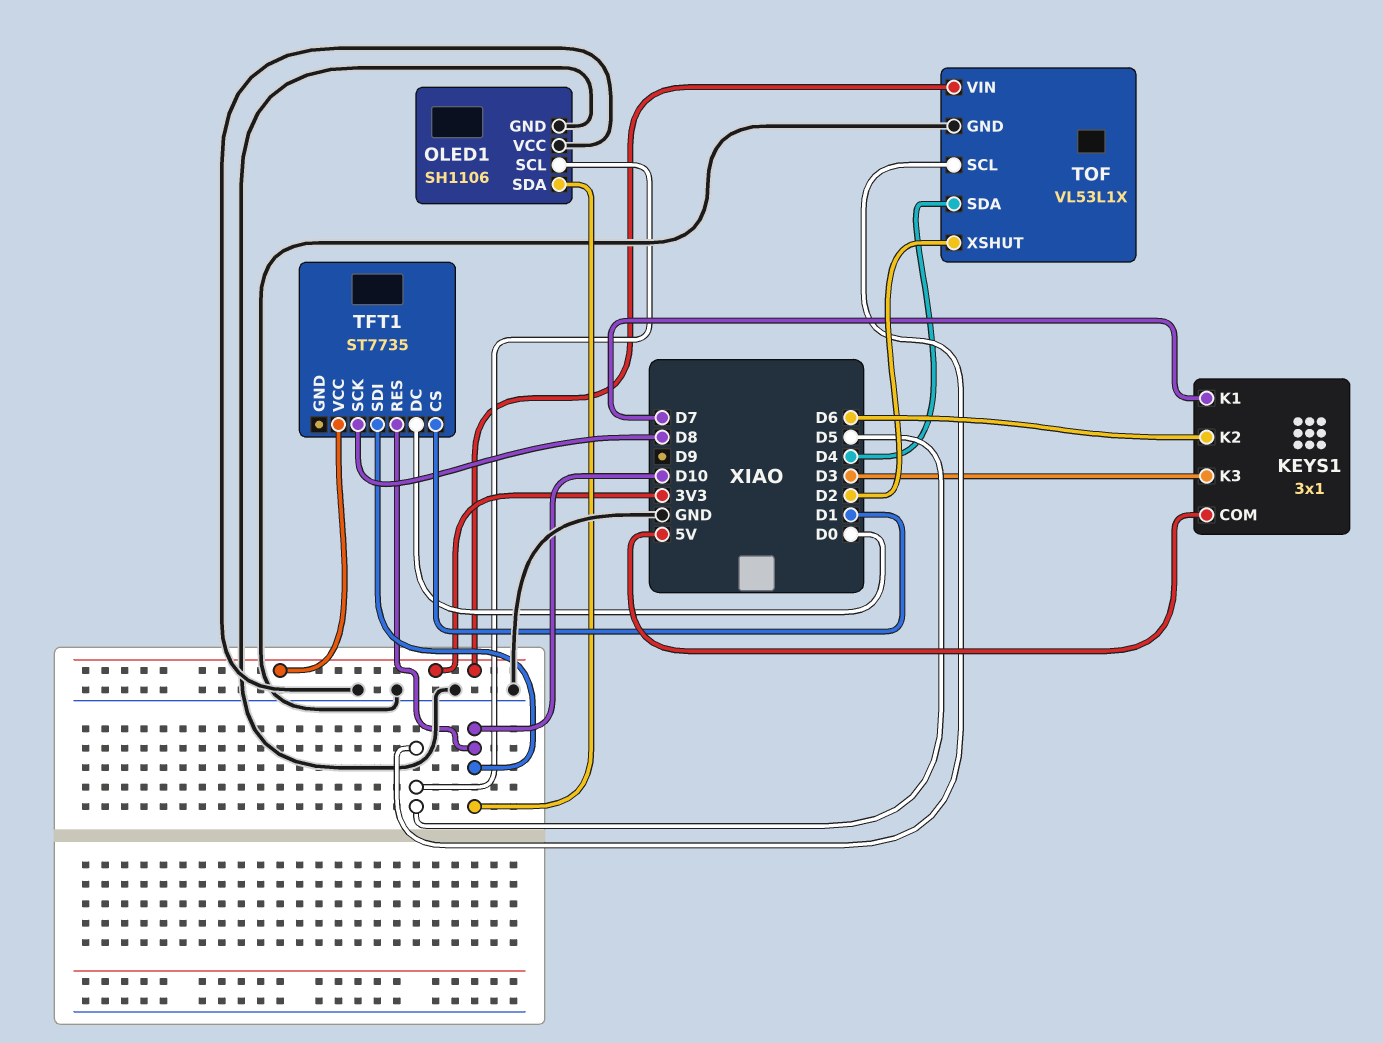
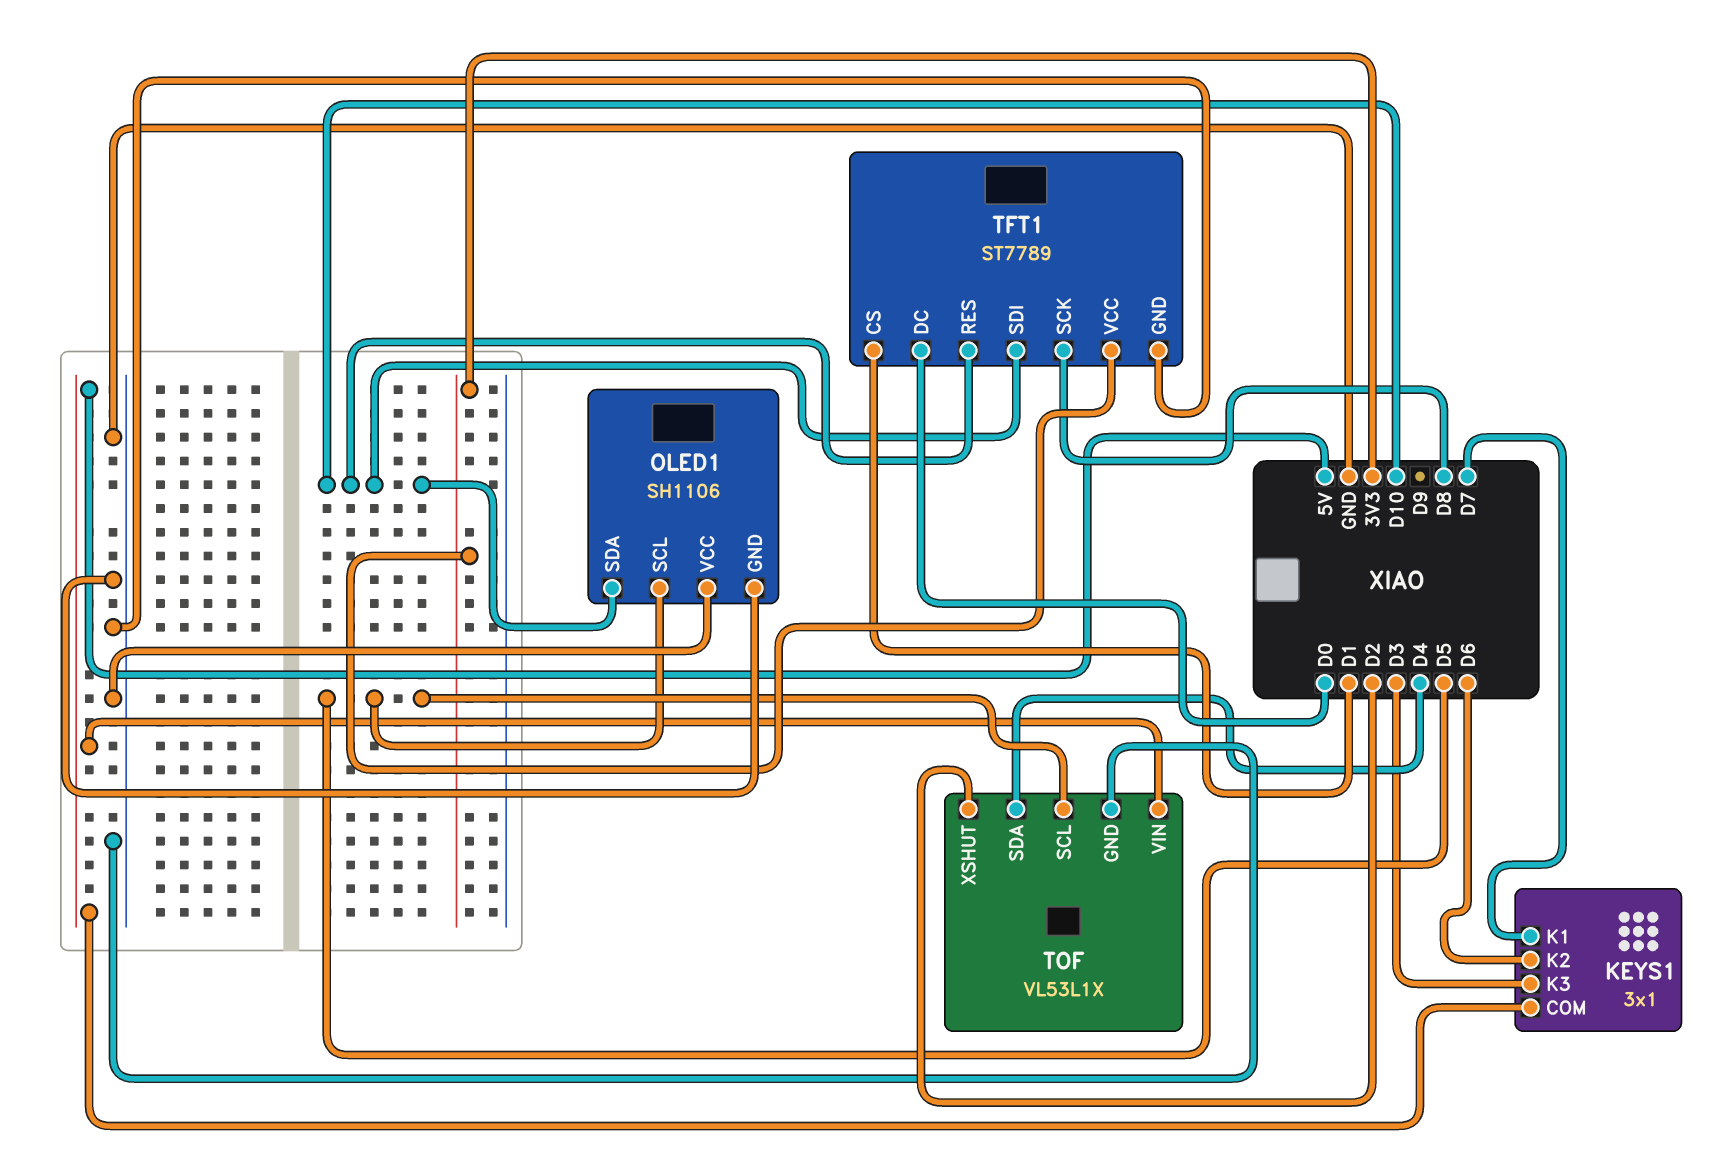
TFT1: ST7735 -> ST7789
TFT1 pin GND: none -> GND
TOF pin VIN: 3V3 -> 5V

